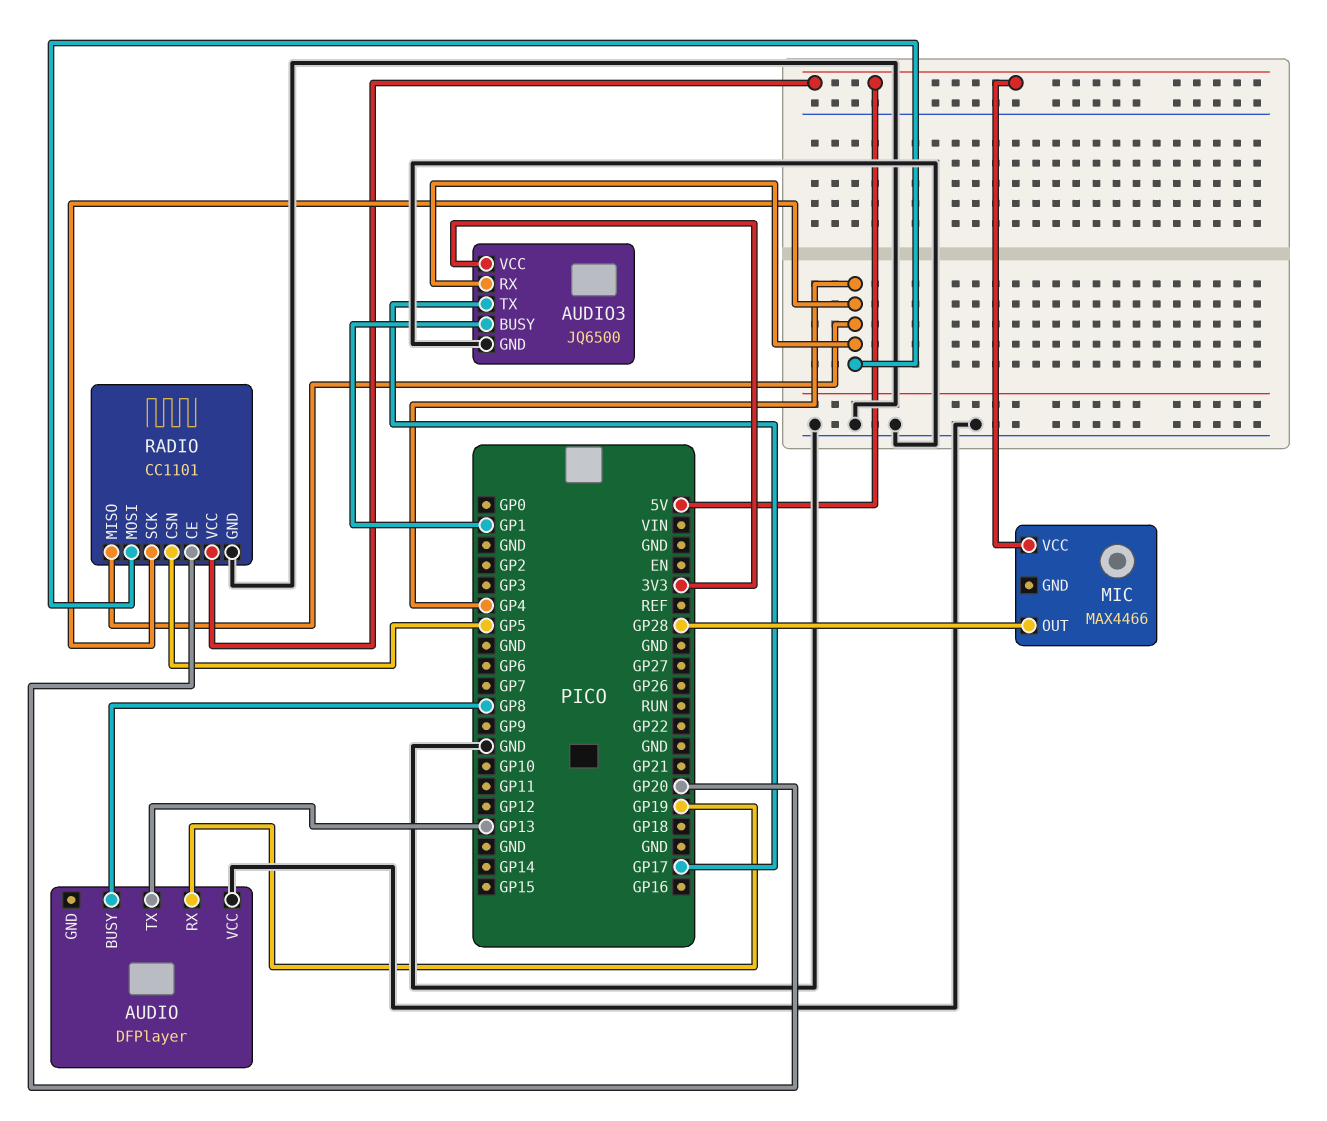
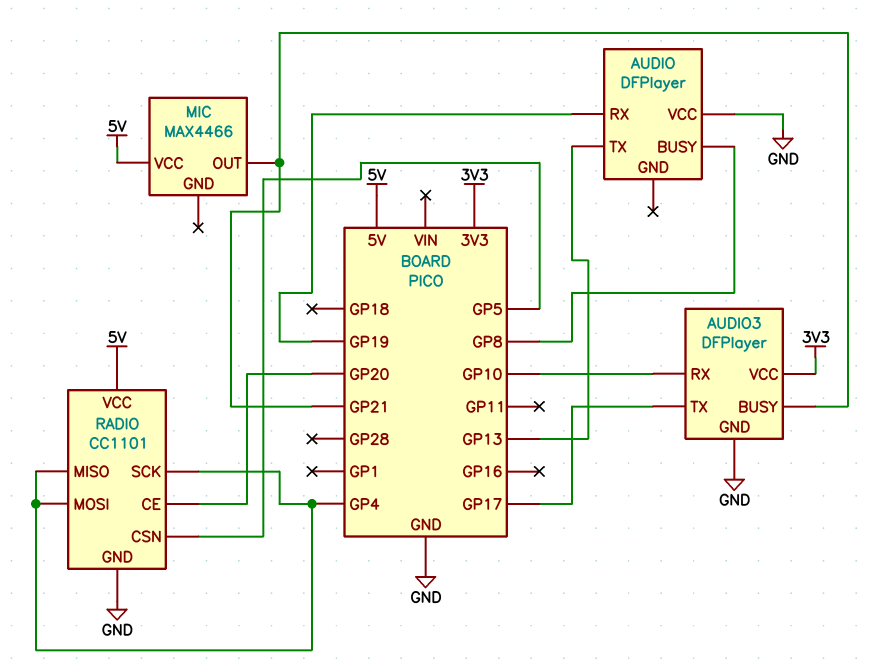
AUDIO3: JQ6500 -> DFPlayer
AUDIO3 pin BUSY: GP1 -> GP21
AUDIO3 pin RX: GP4 -> GP10
MIC pin OUT: GP28 -> GP21

